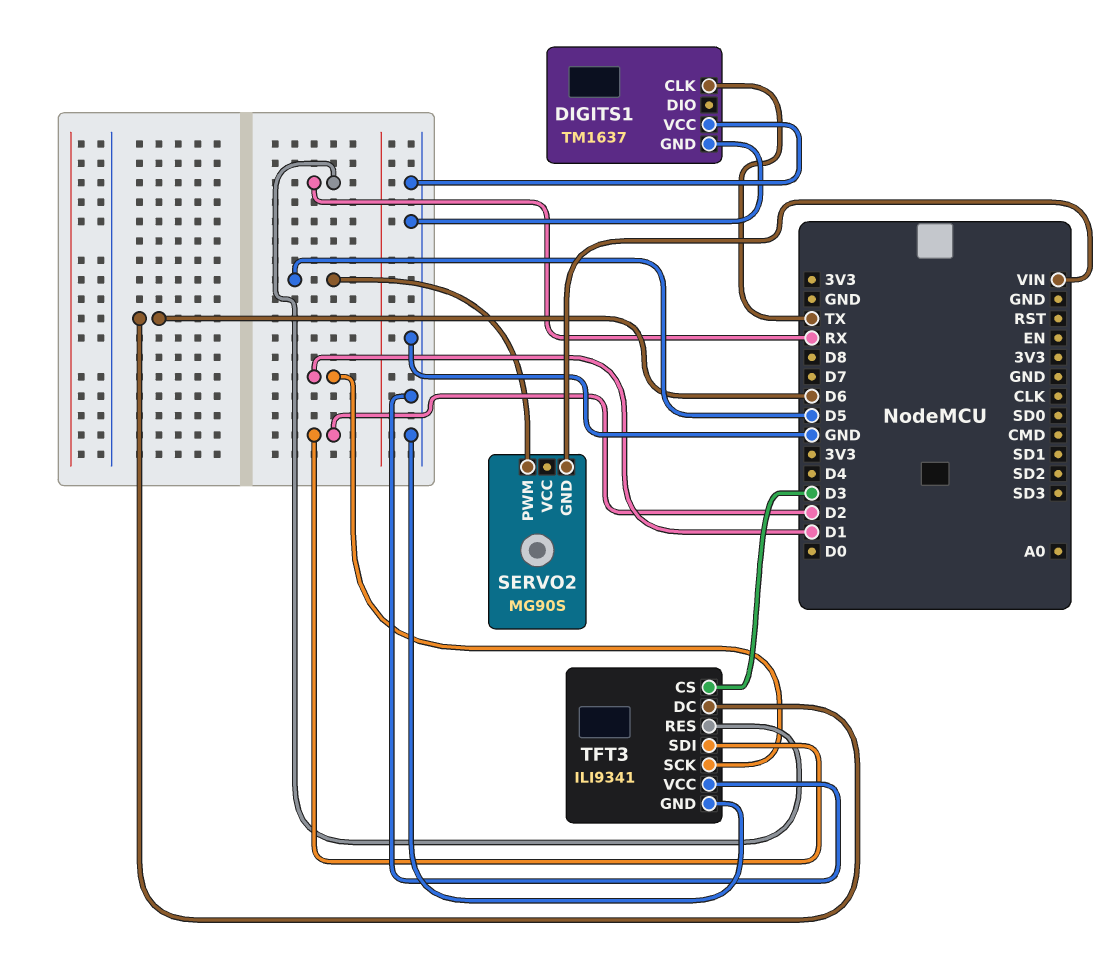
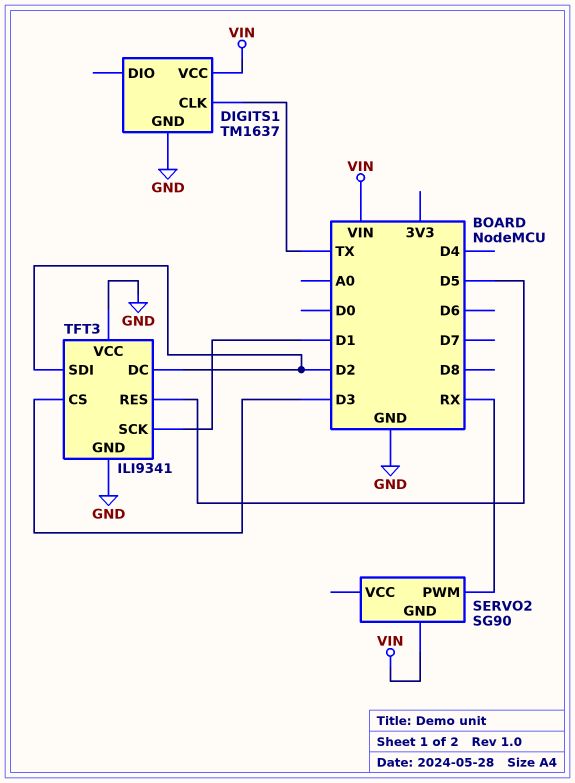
DIGITS1 pin VCC: GND -> VIN
SERVO2: MG90S -> SG90
SERVO2 pin PWM: D5 -> RX
TFT3 pin DC: D6 -> D2
TFT3 pin RES: RX -> D5

